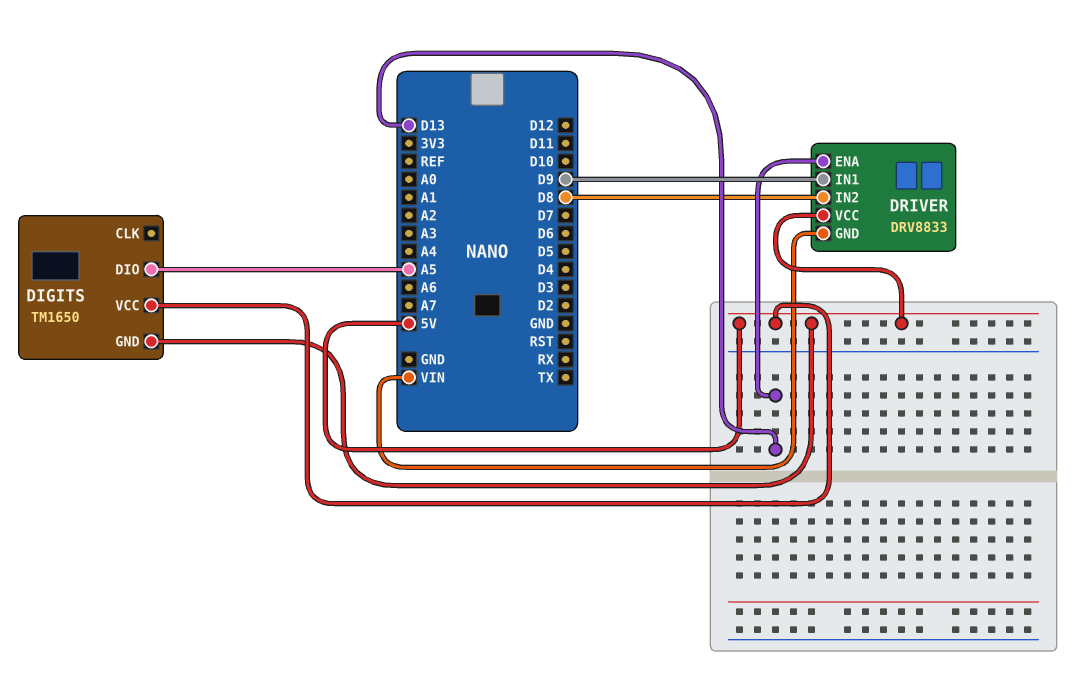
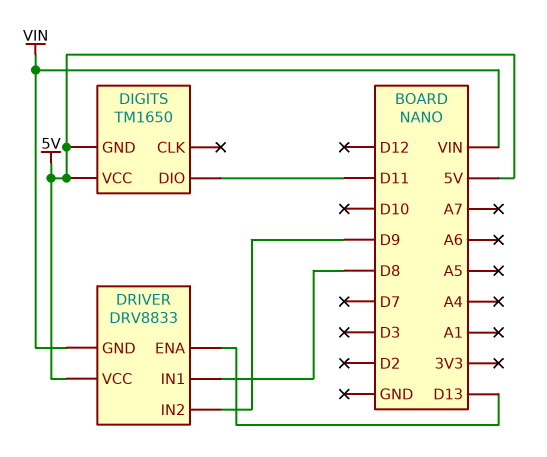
DIGITS pin DIO: A5 -> D11
DRIVER pin IN1: D9 -> D8
DRIVER pin IN2: D8 -> D9

